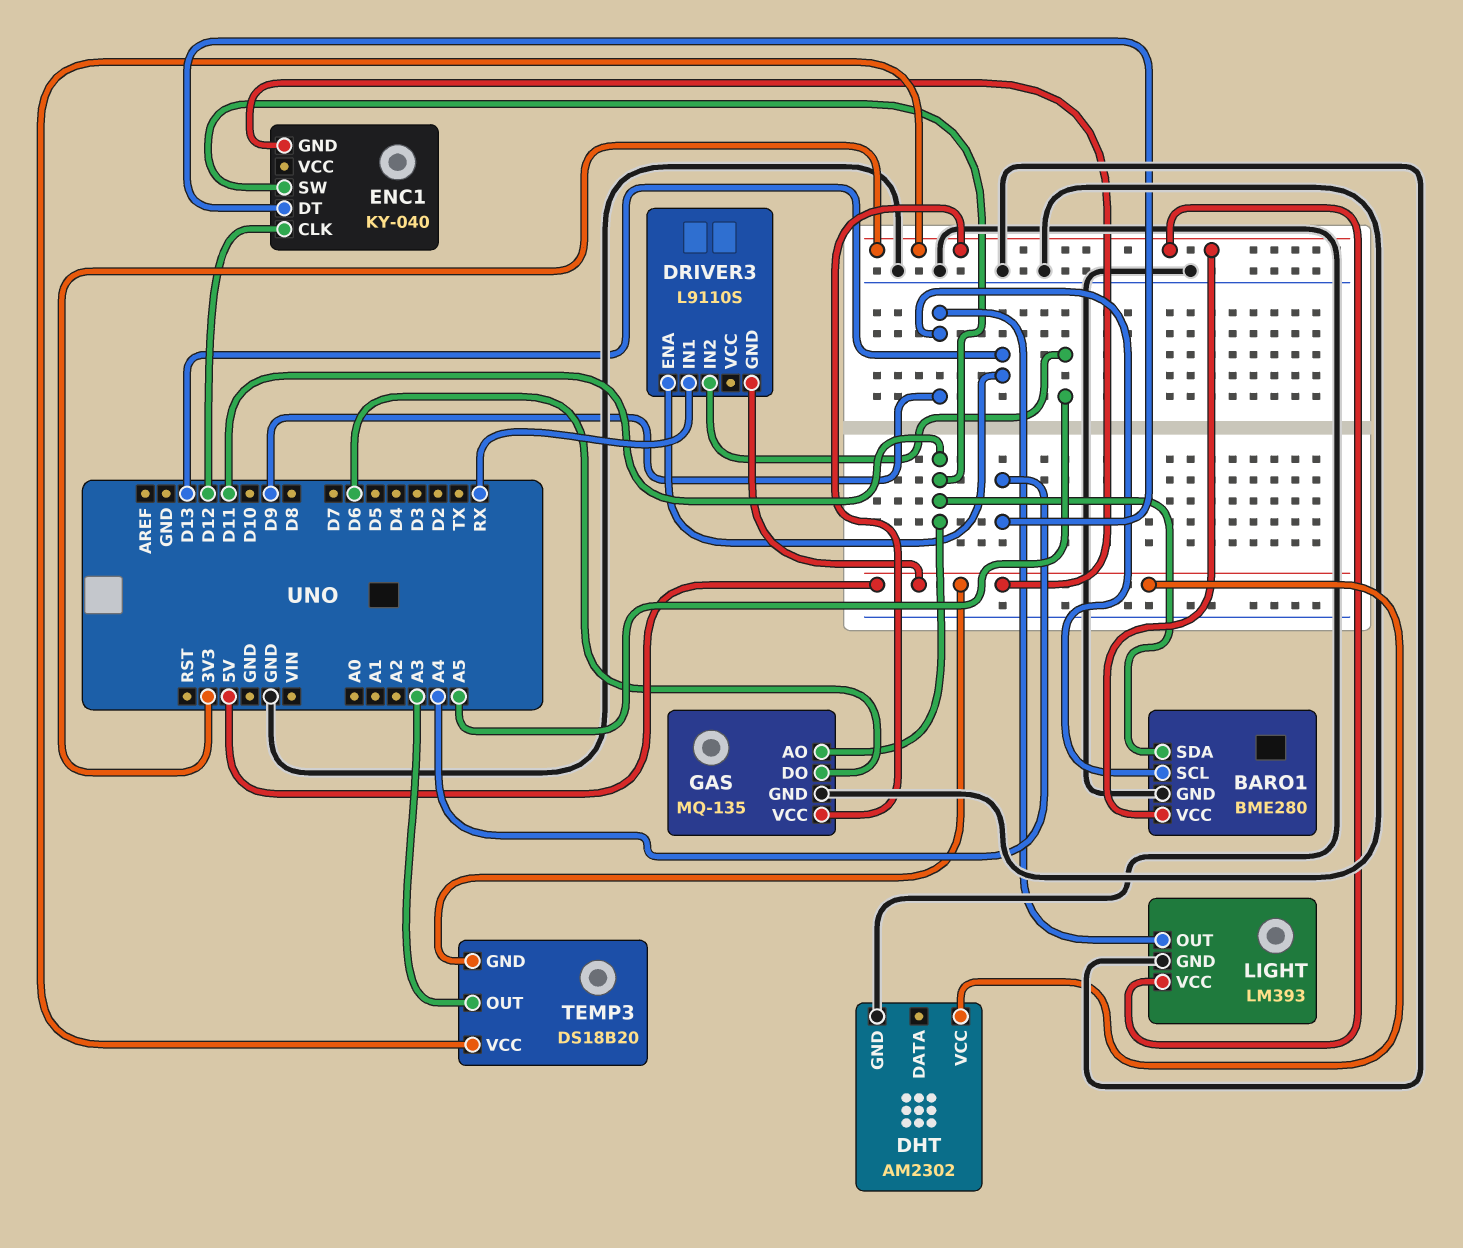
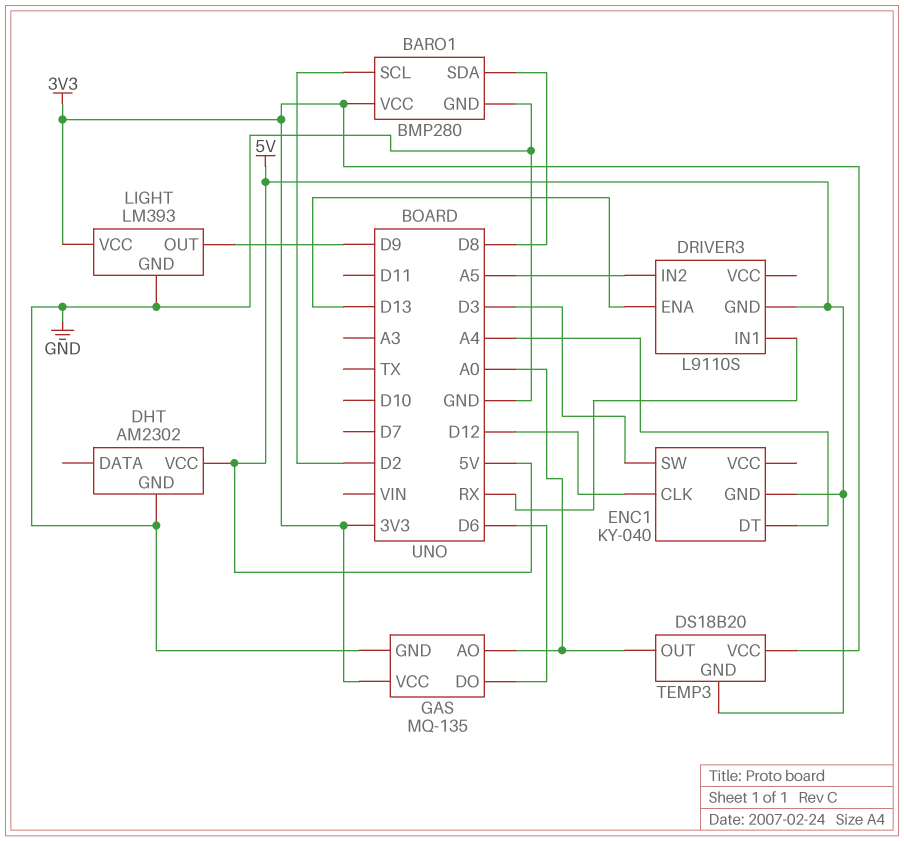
BARO1: BME280 -> BMP280
BARO1 pin SCL: D9 -> D2
BARO1 pin SDA: D11 -> D8
ENC1 pin SW: D11 -> D3
GAS pin AO: D11 -> A0
TEMP3 pin OUT: A3 -> A0

